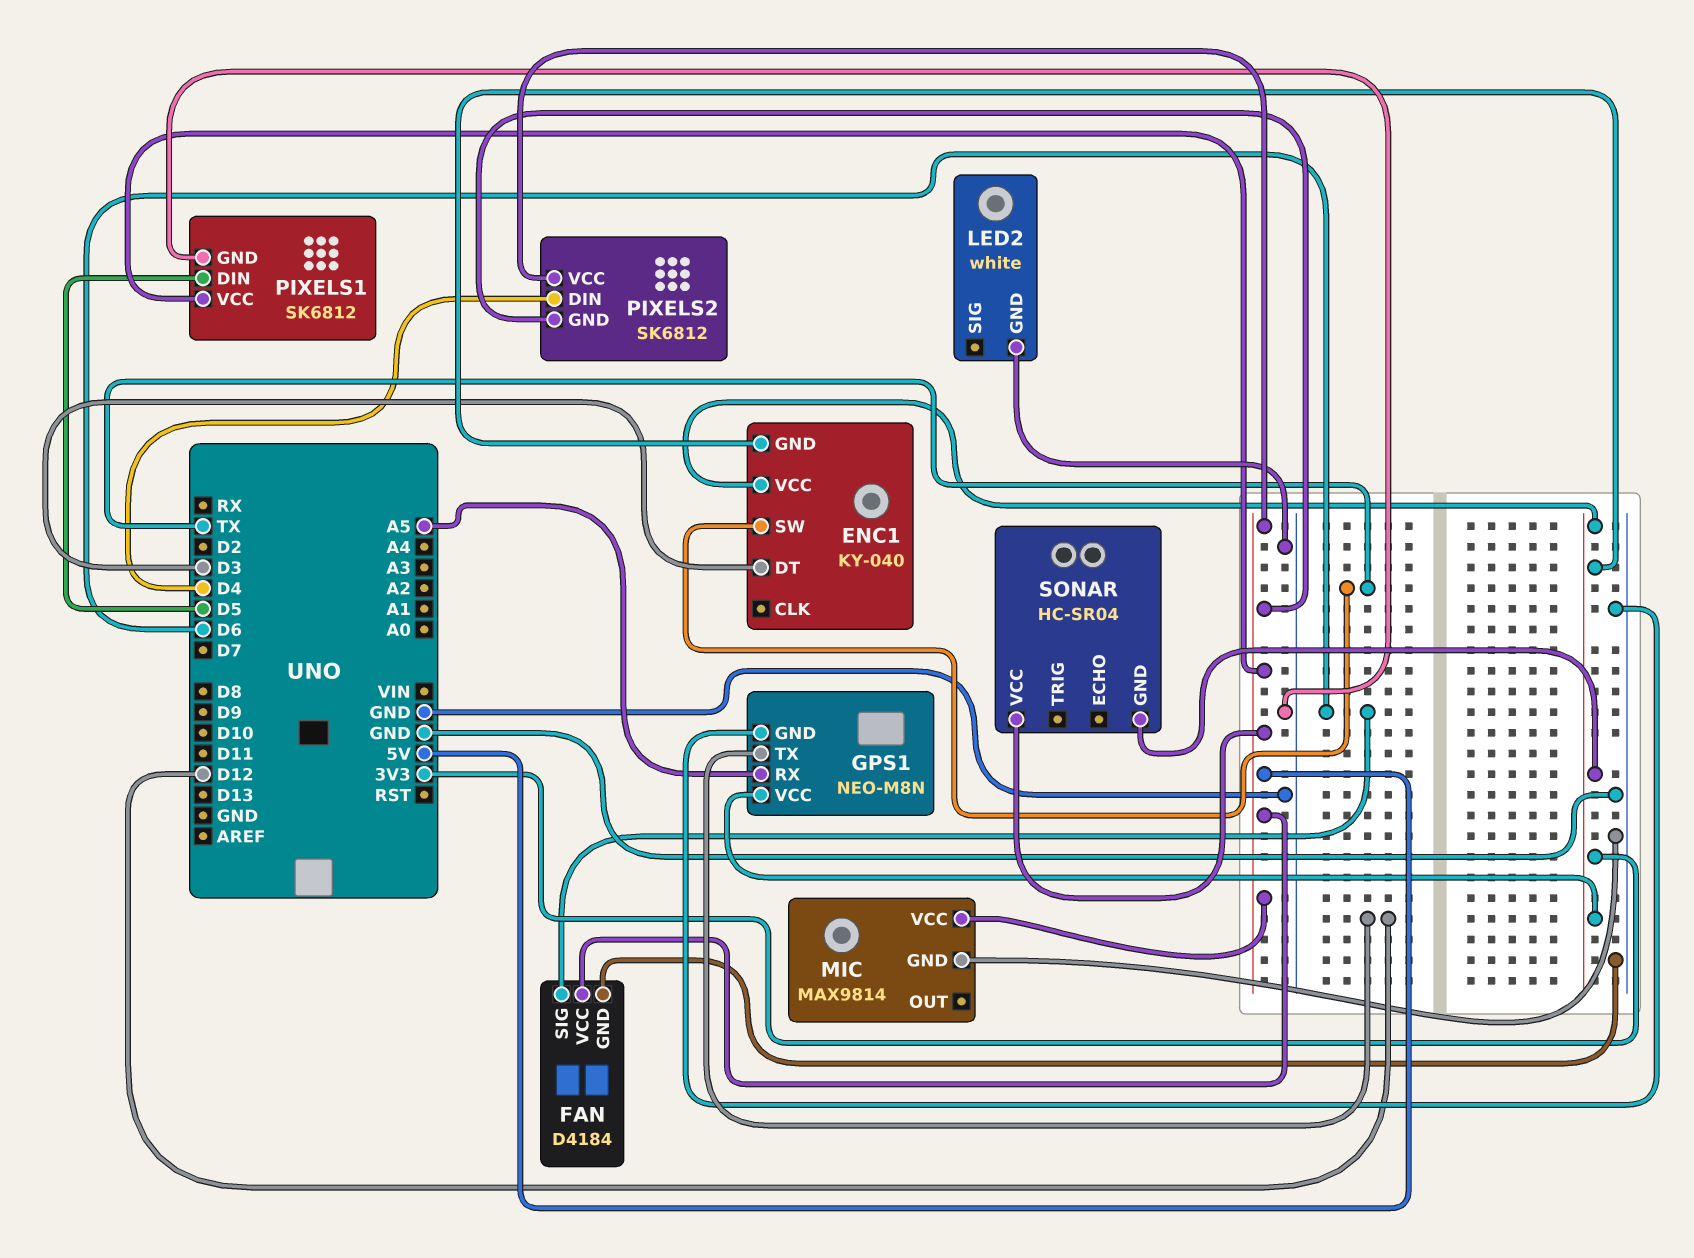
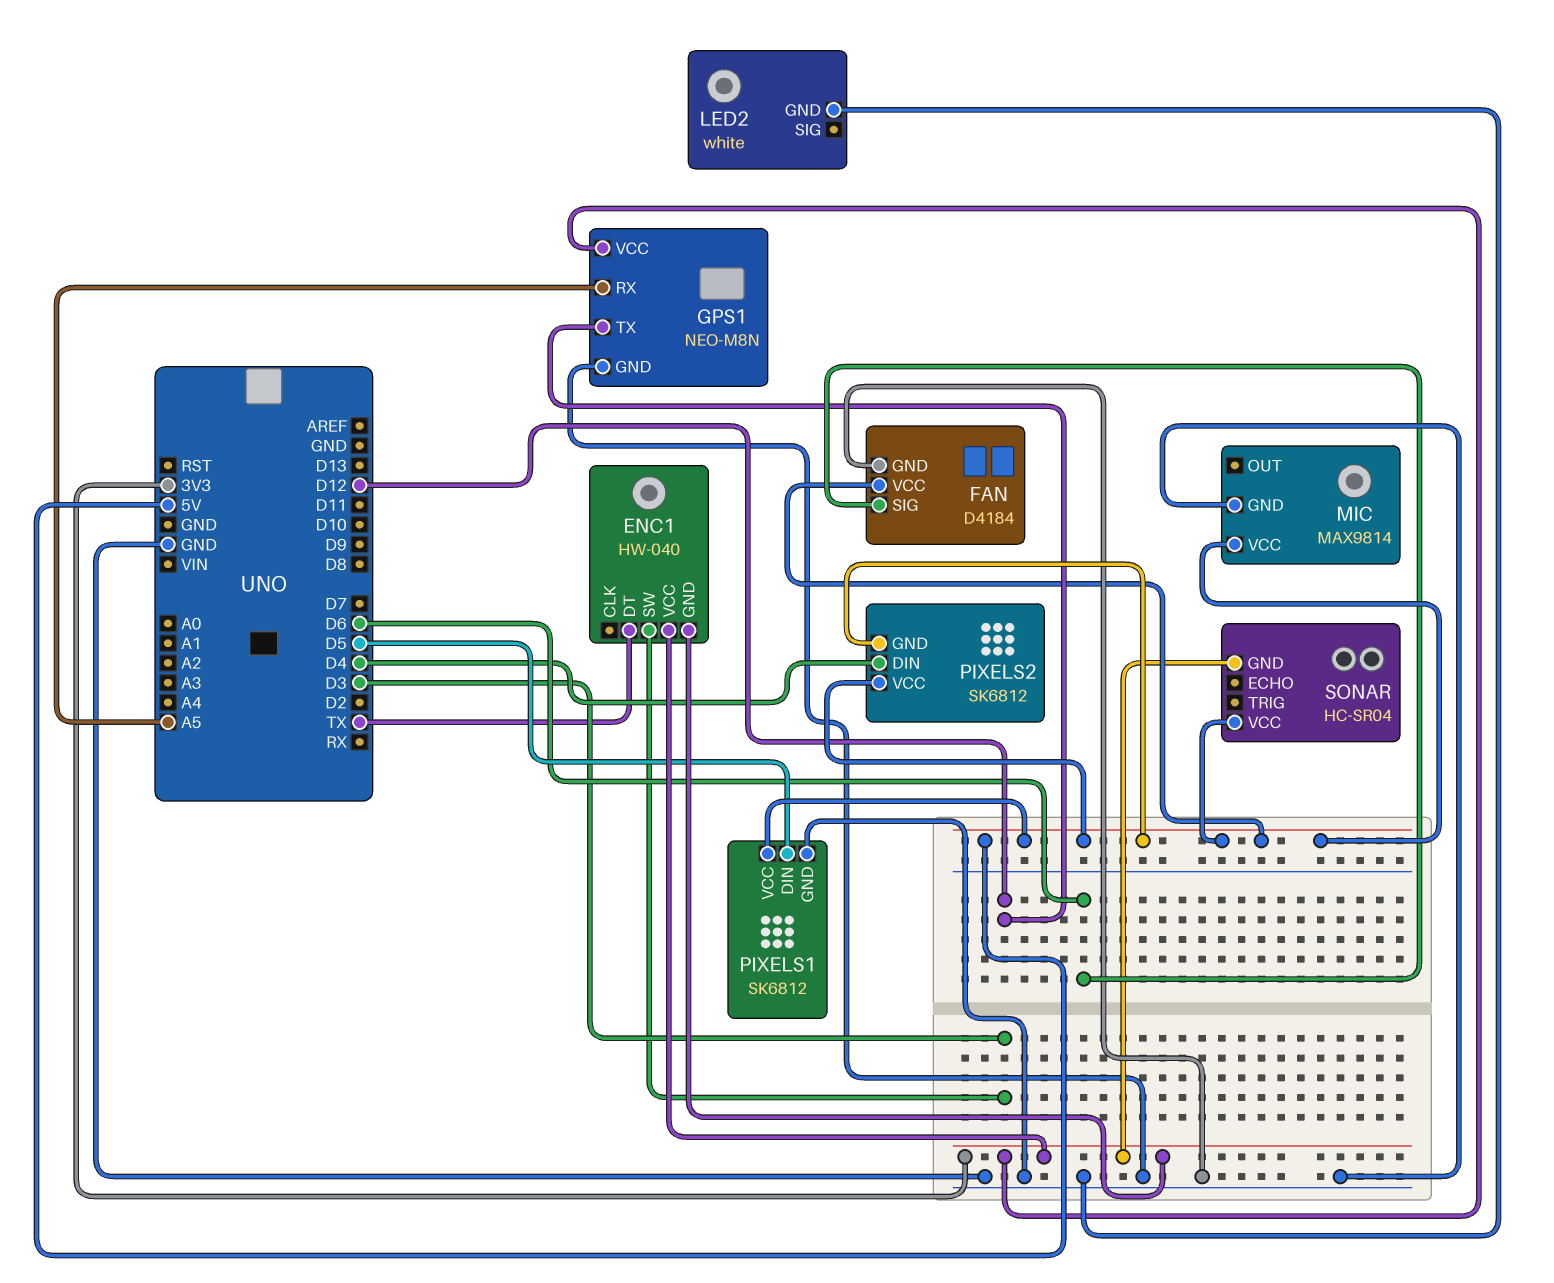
ENC1: KY-040 -> HW-040
ENC1 pin DT: D3 -> TX
ENC1 pin SW: TX -> D3

